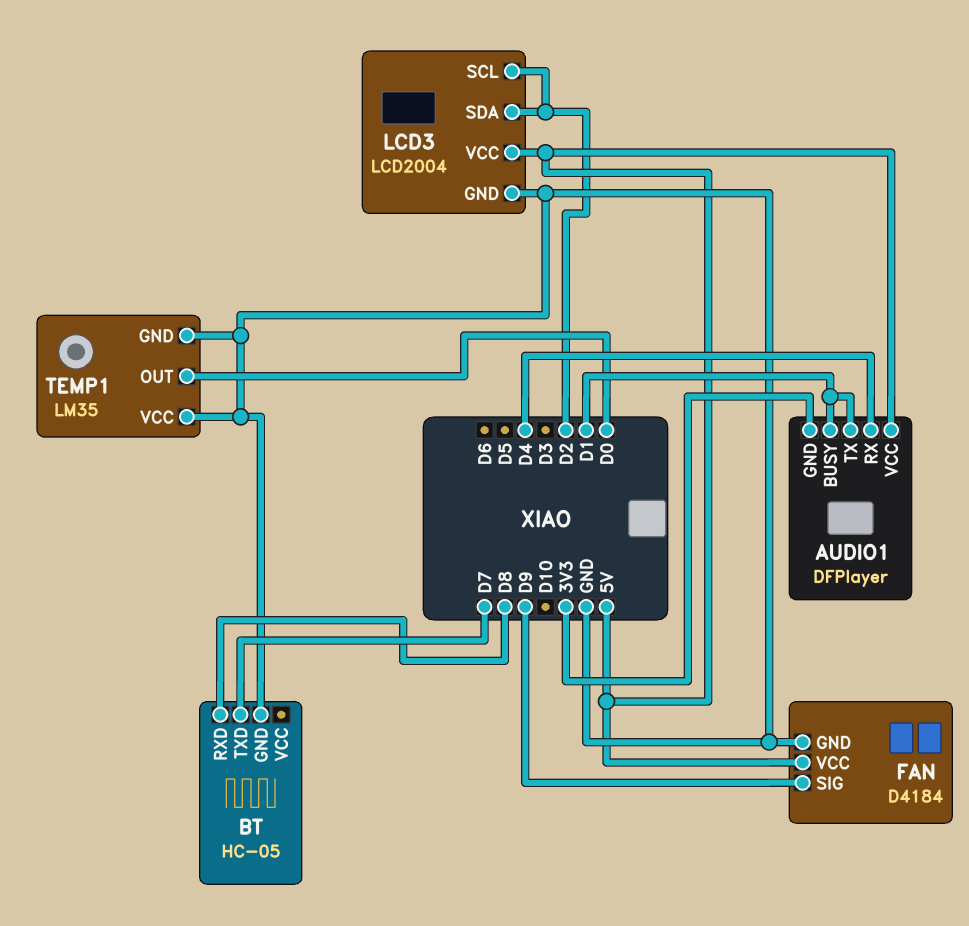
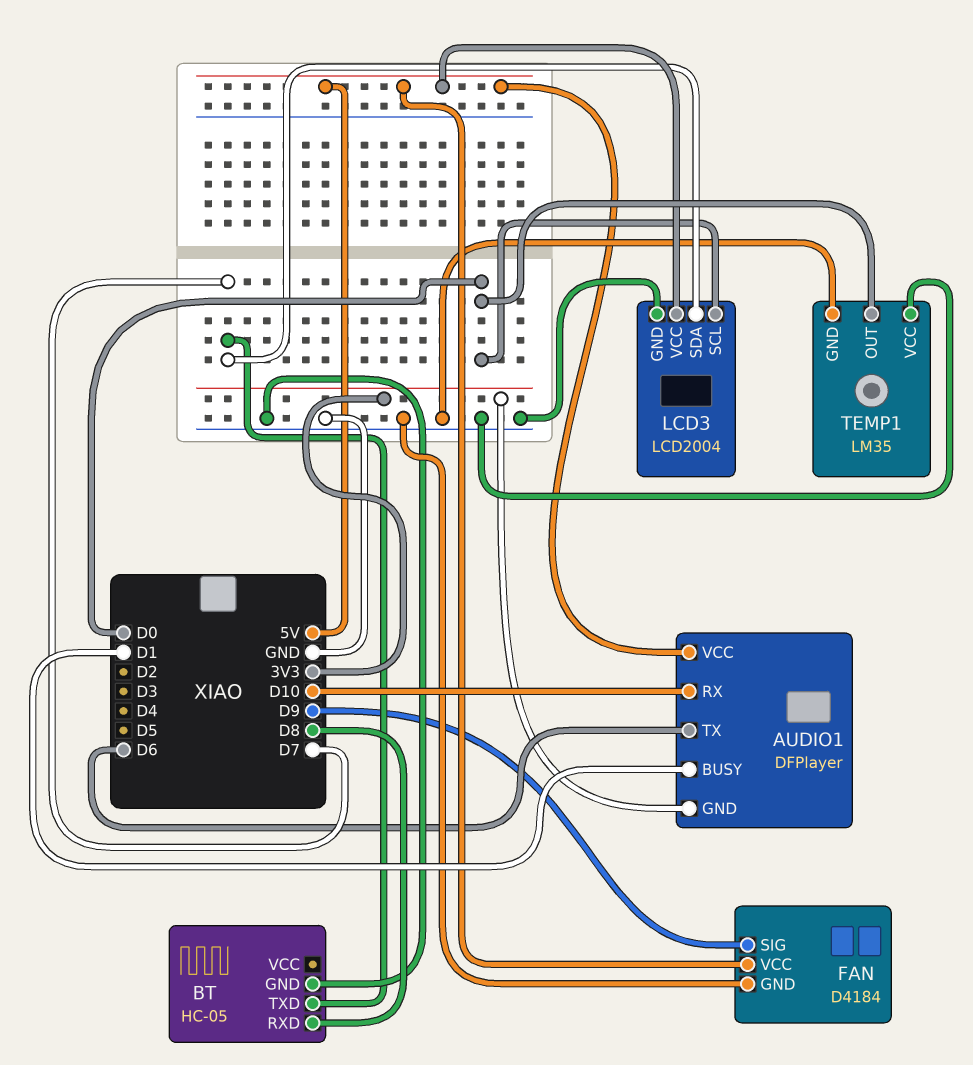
AUDIO1 pin RX: D4 -> D10
AUDIO1 pin TX: D1 -> D6
LCD3 pin SCL: D2 -> D0
LCD3 pin SDA: D2 -> D7

